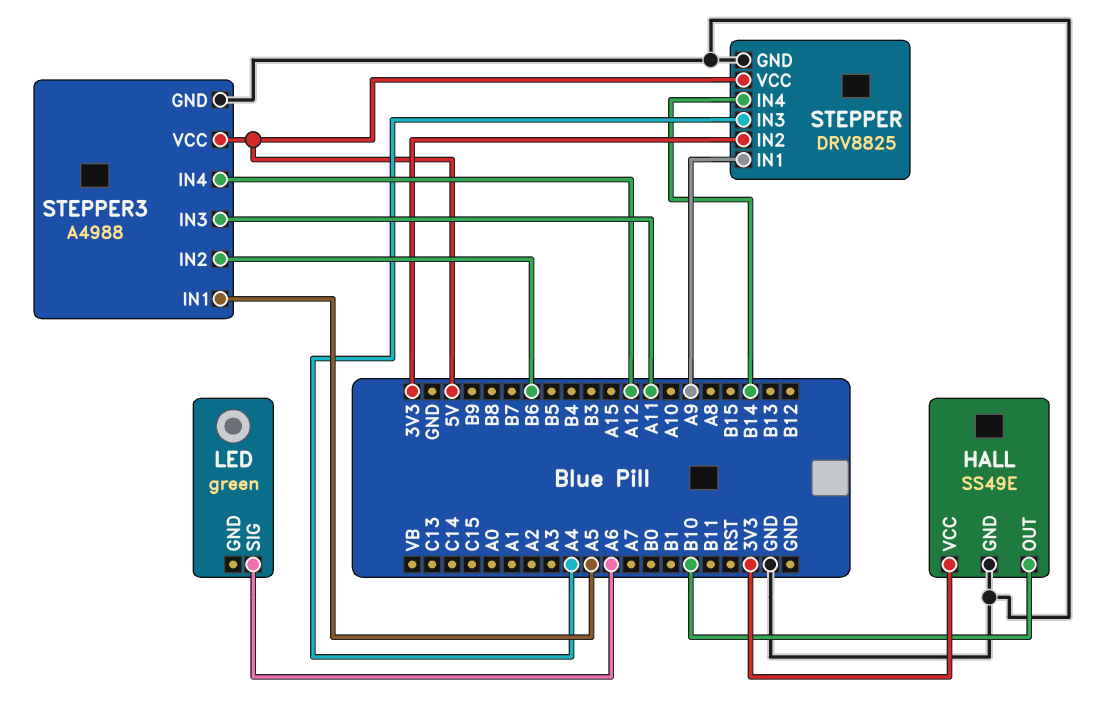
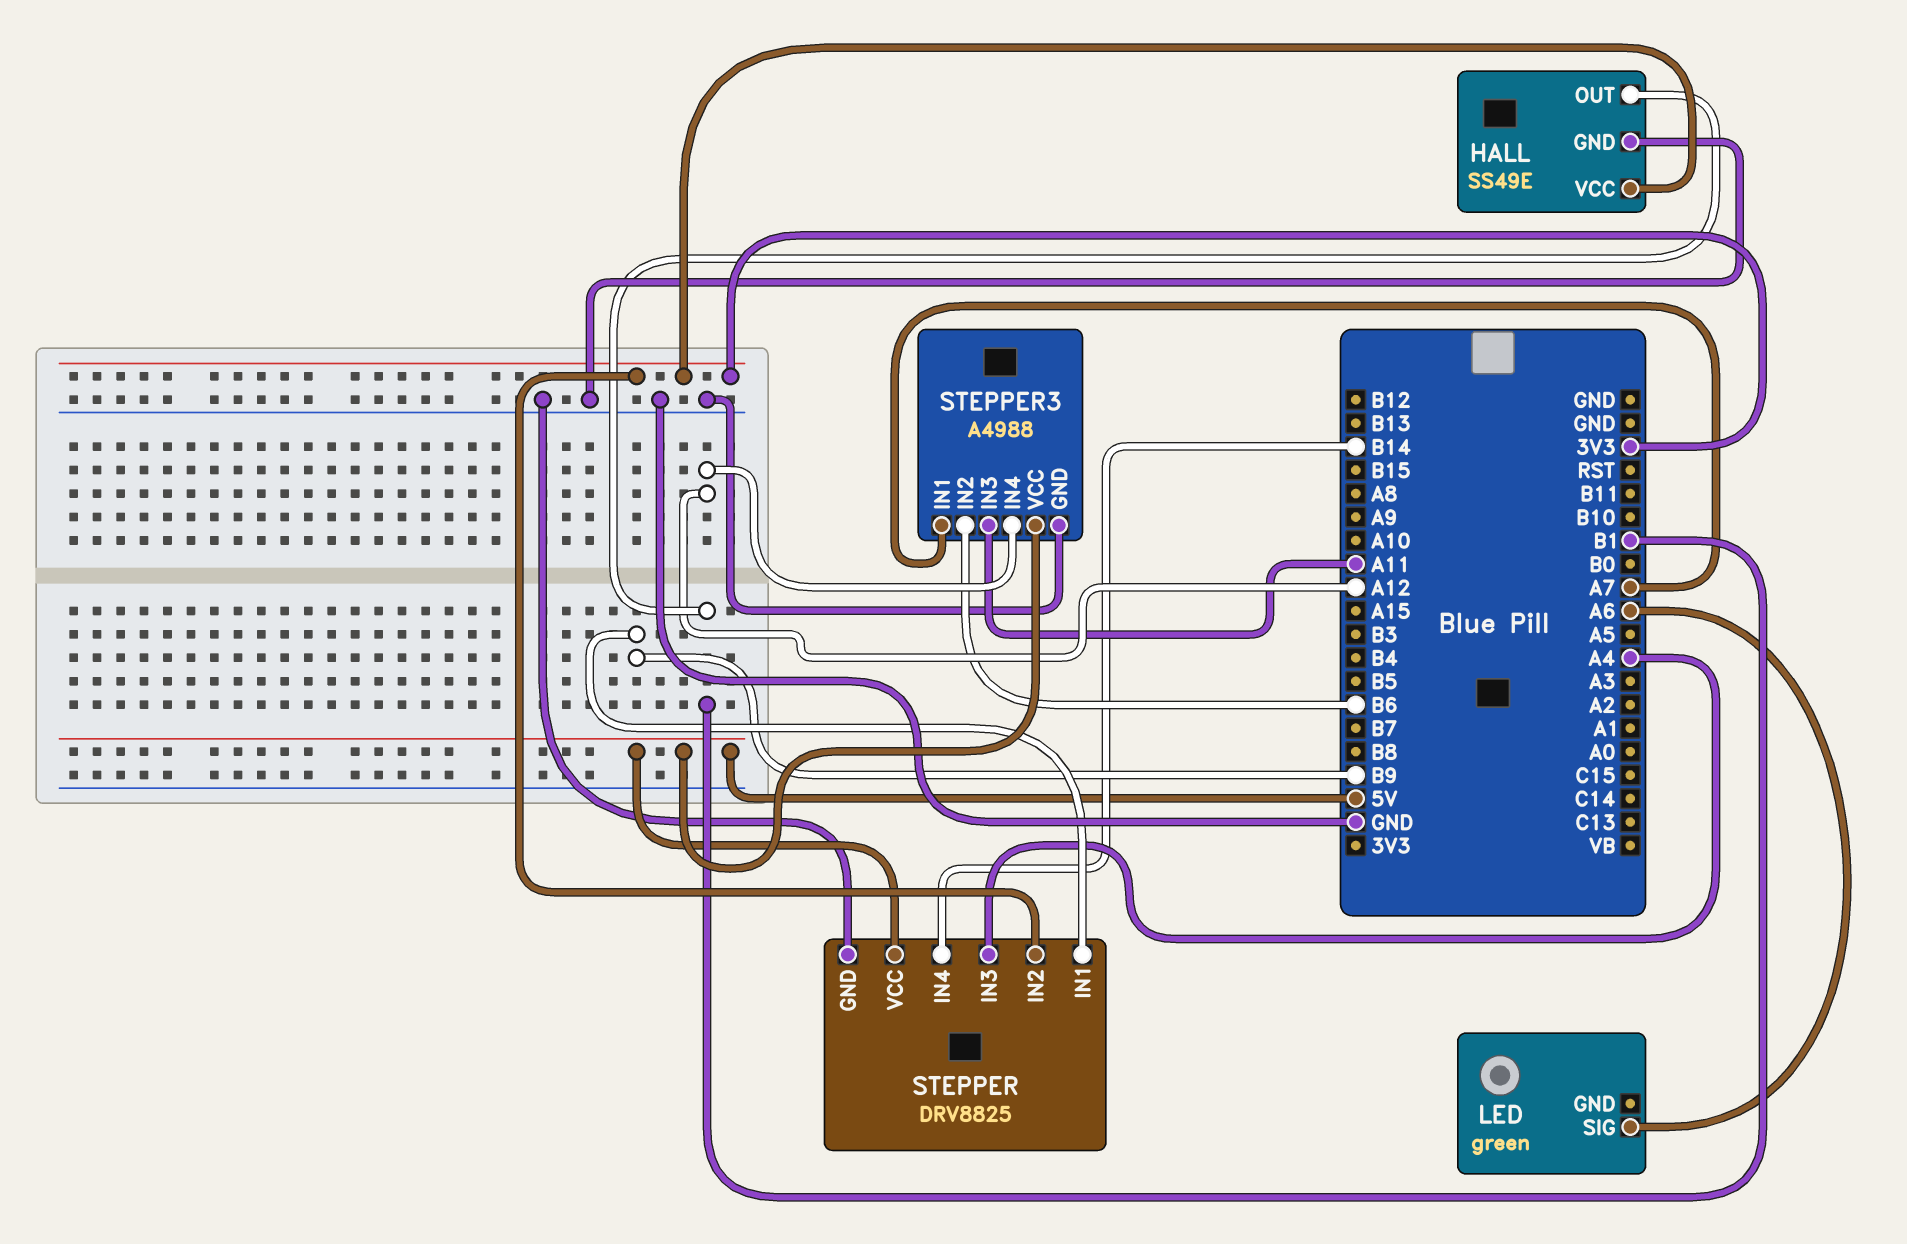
HALL pin OUT: B10 -> B1
STEPPER pin IN1: A9 -> B9
STEPPER3 pin IN1: A5 -> A7

